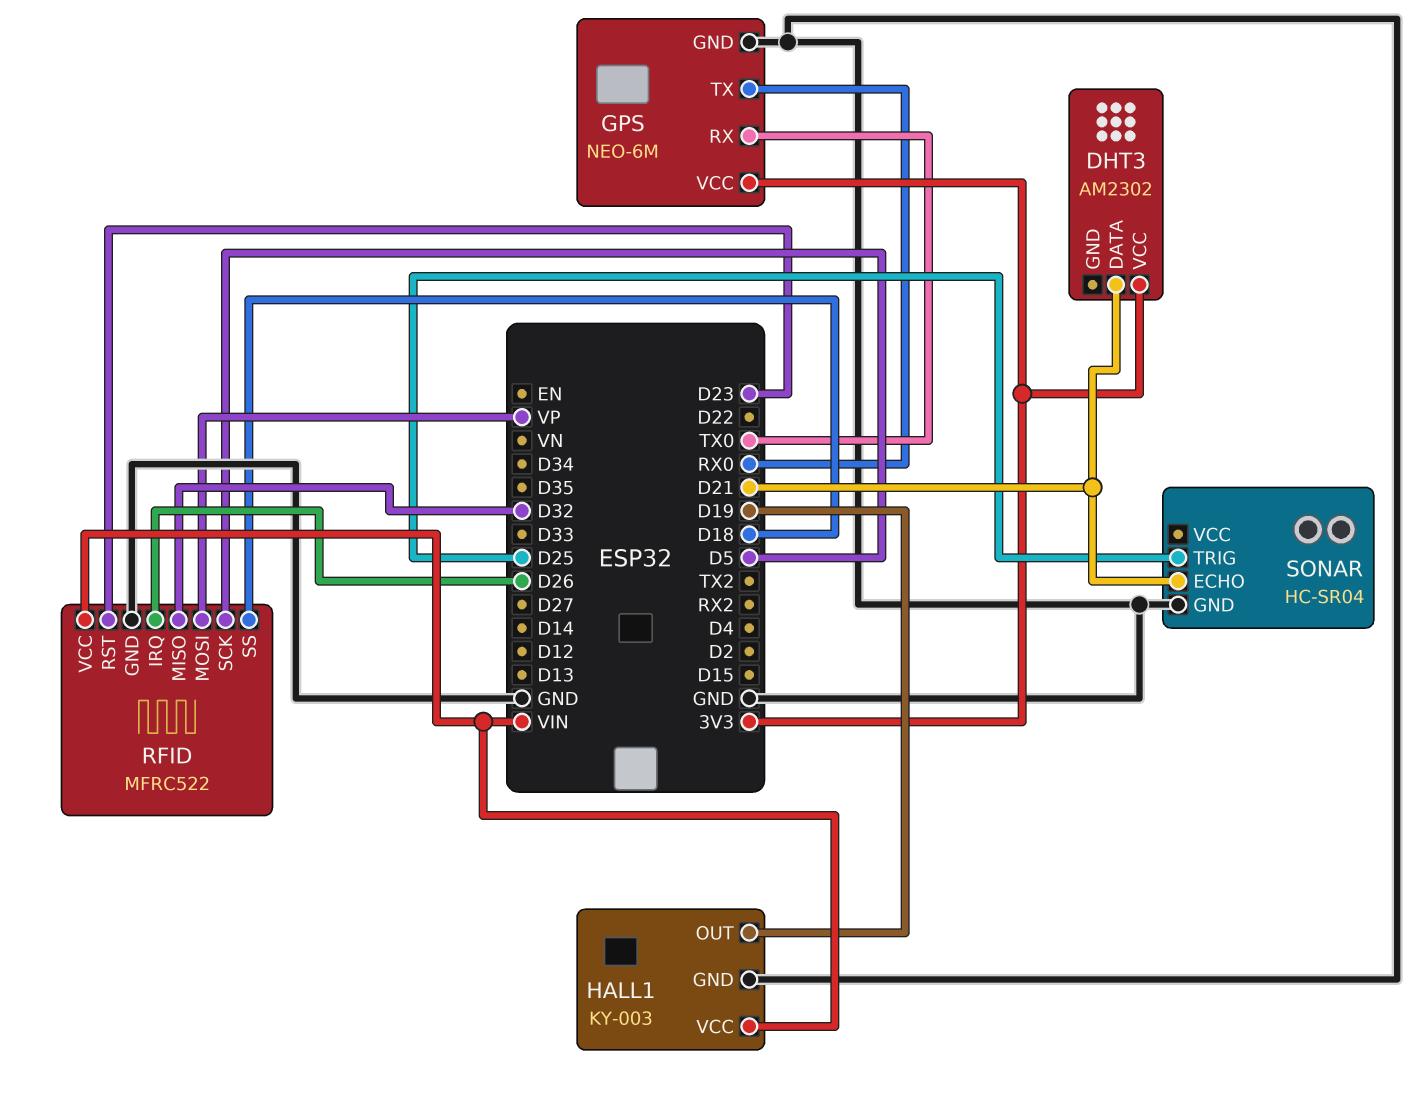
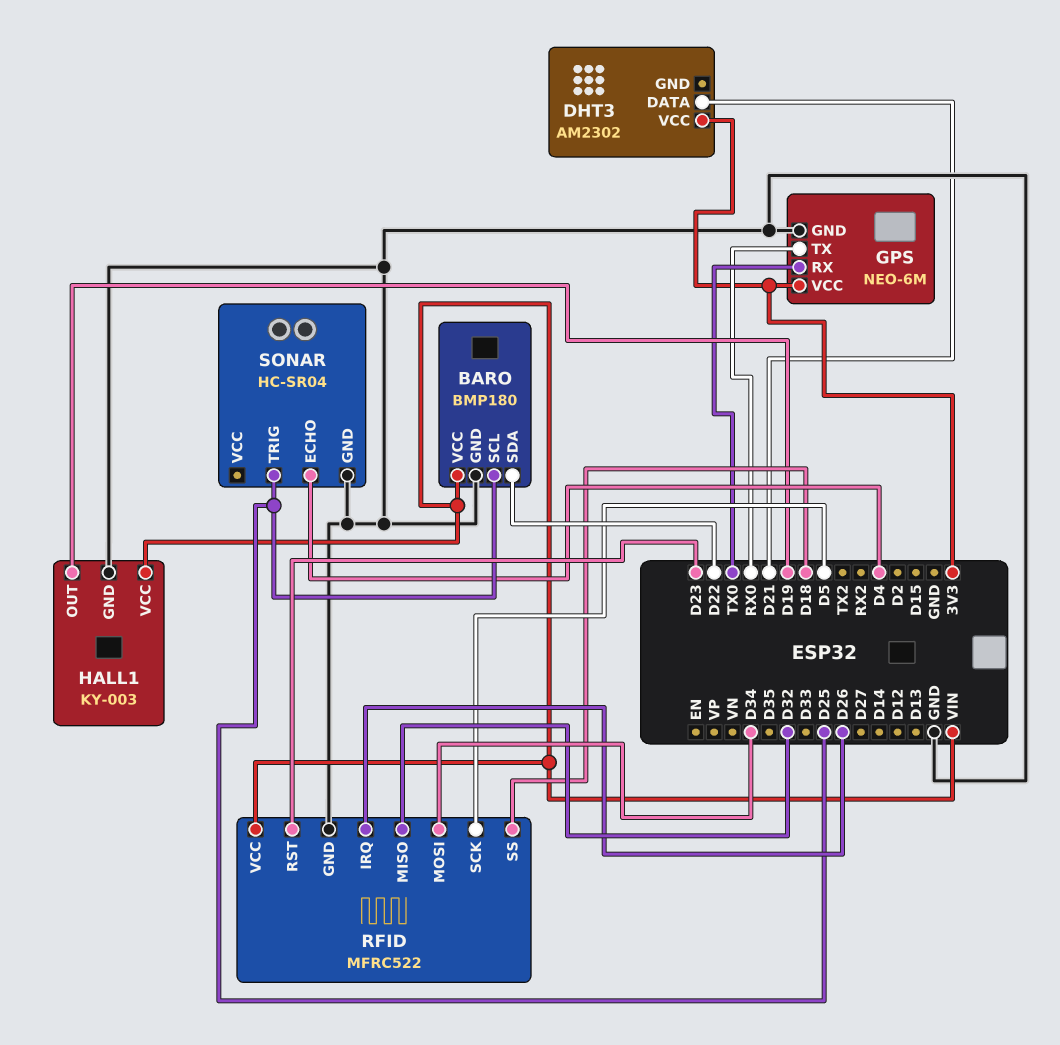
BARO: none -> BMP180
BARO pin GND: none -> GND
BARO pin SCL: none -> D25
BARO pin SDA: none -> D22
BARO pin VCC: none -> VIN
RFID pin MOSI: VP -> D34
SONAR pin ECHO: D21 -> D4

